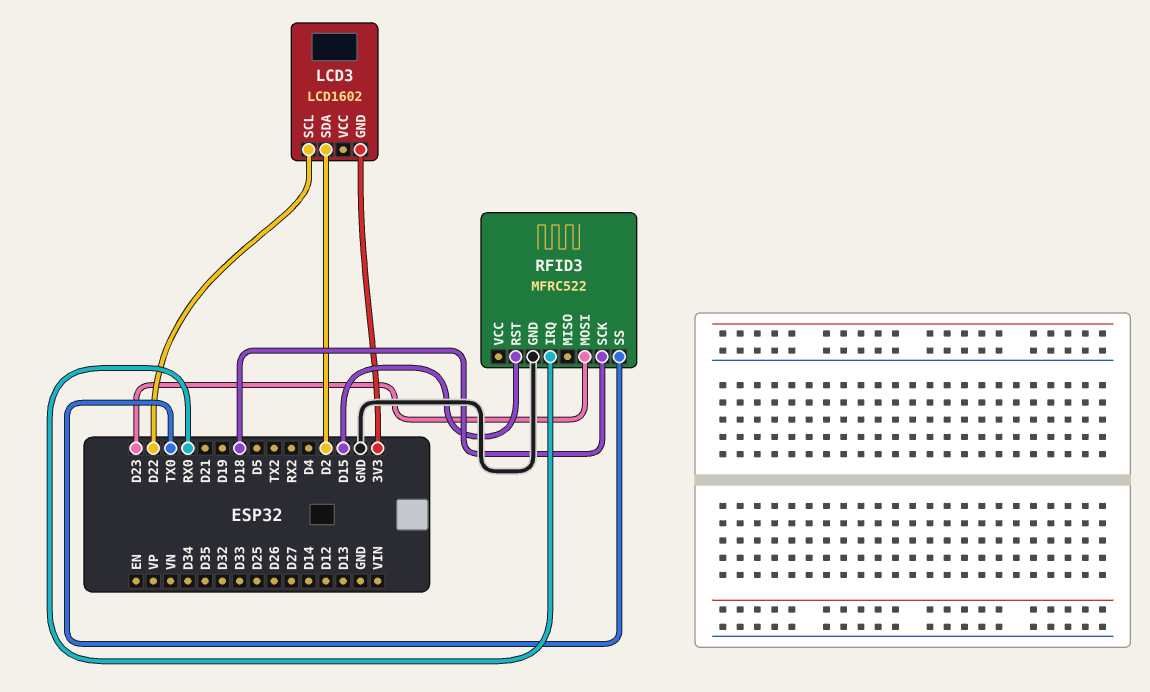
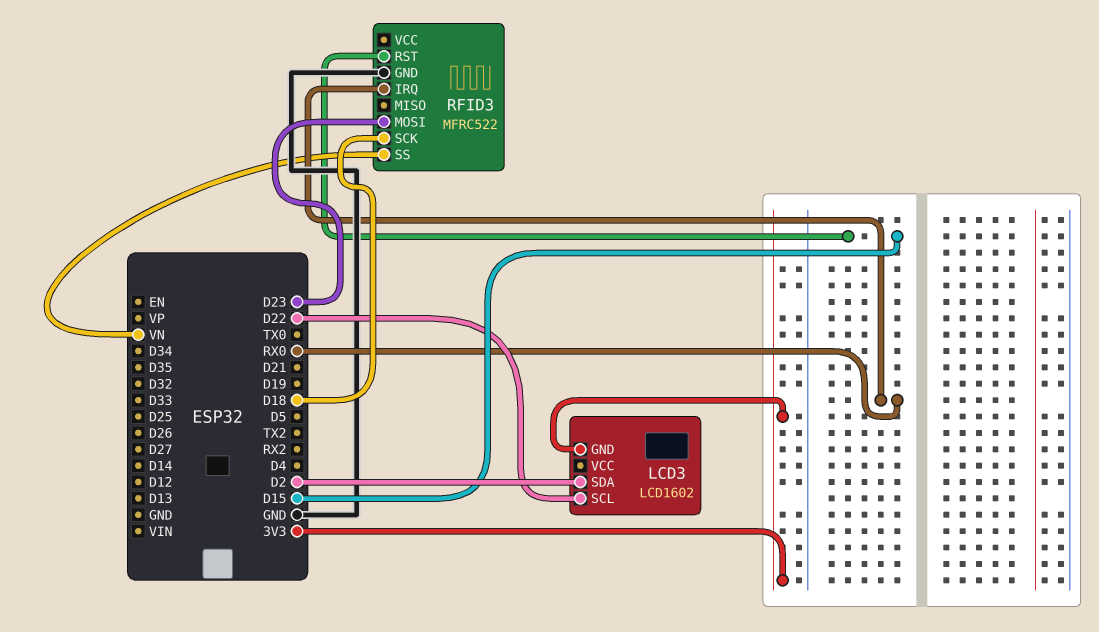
RFID3 pin SS: TX0 -> VN

